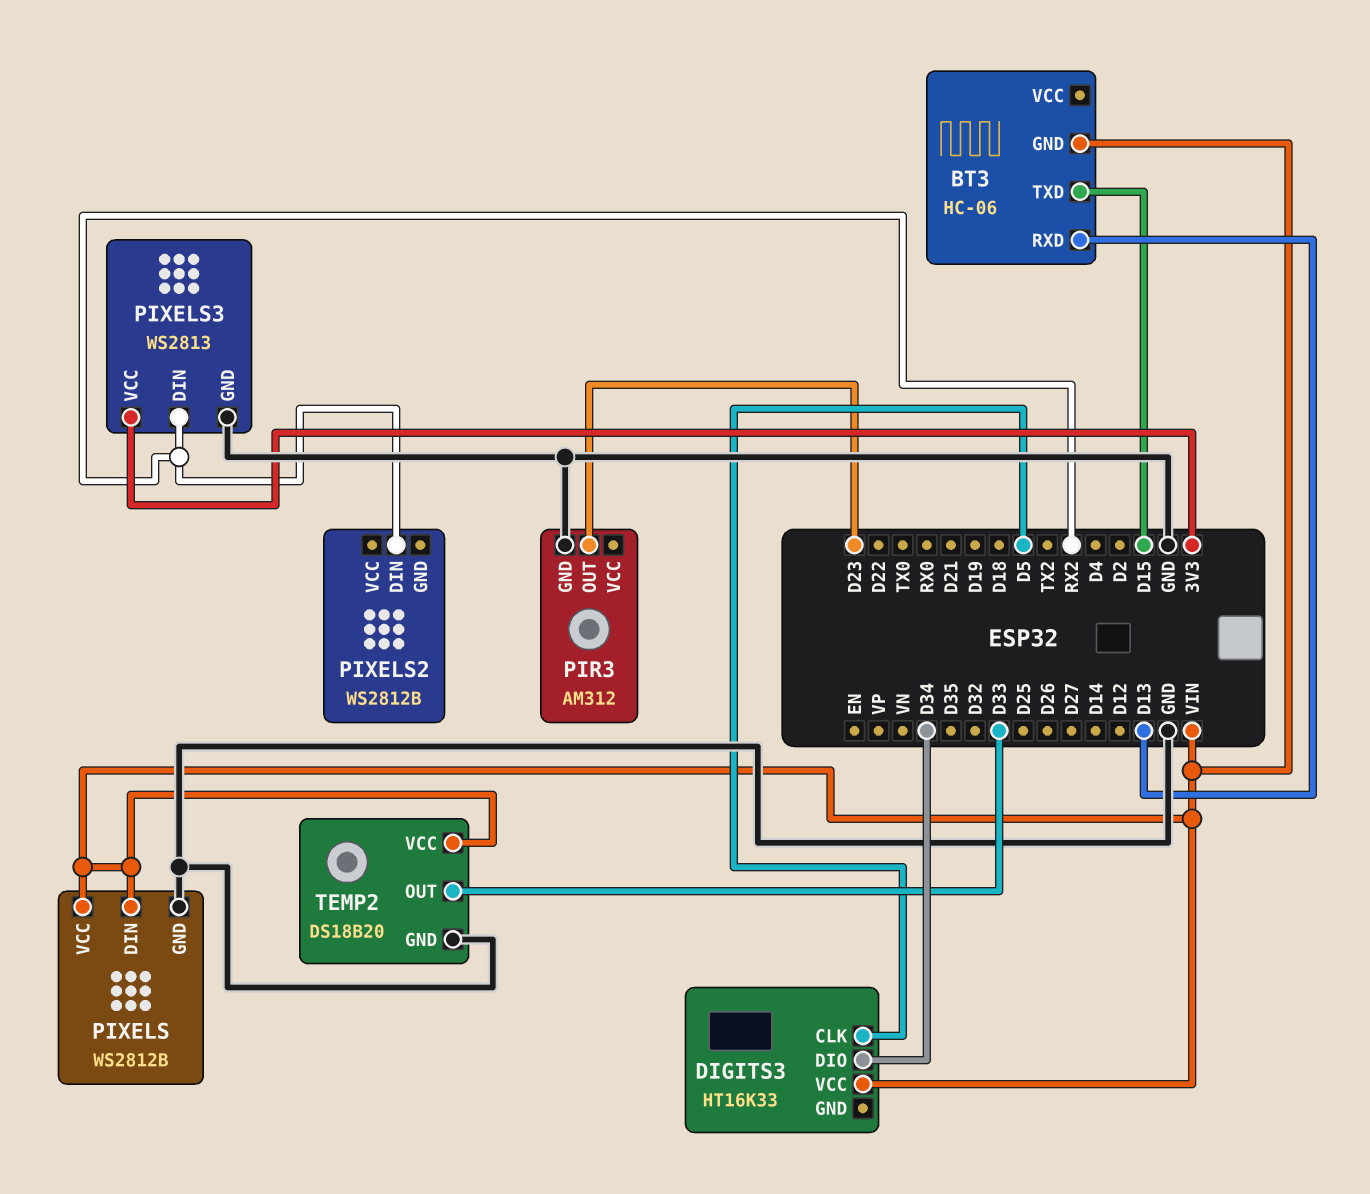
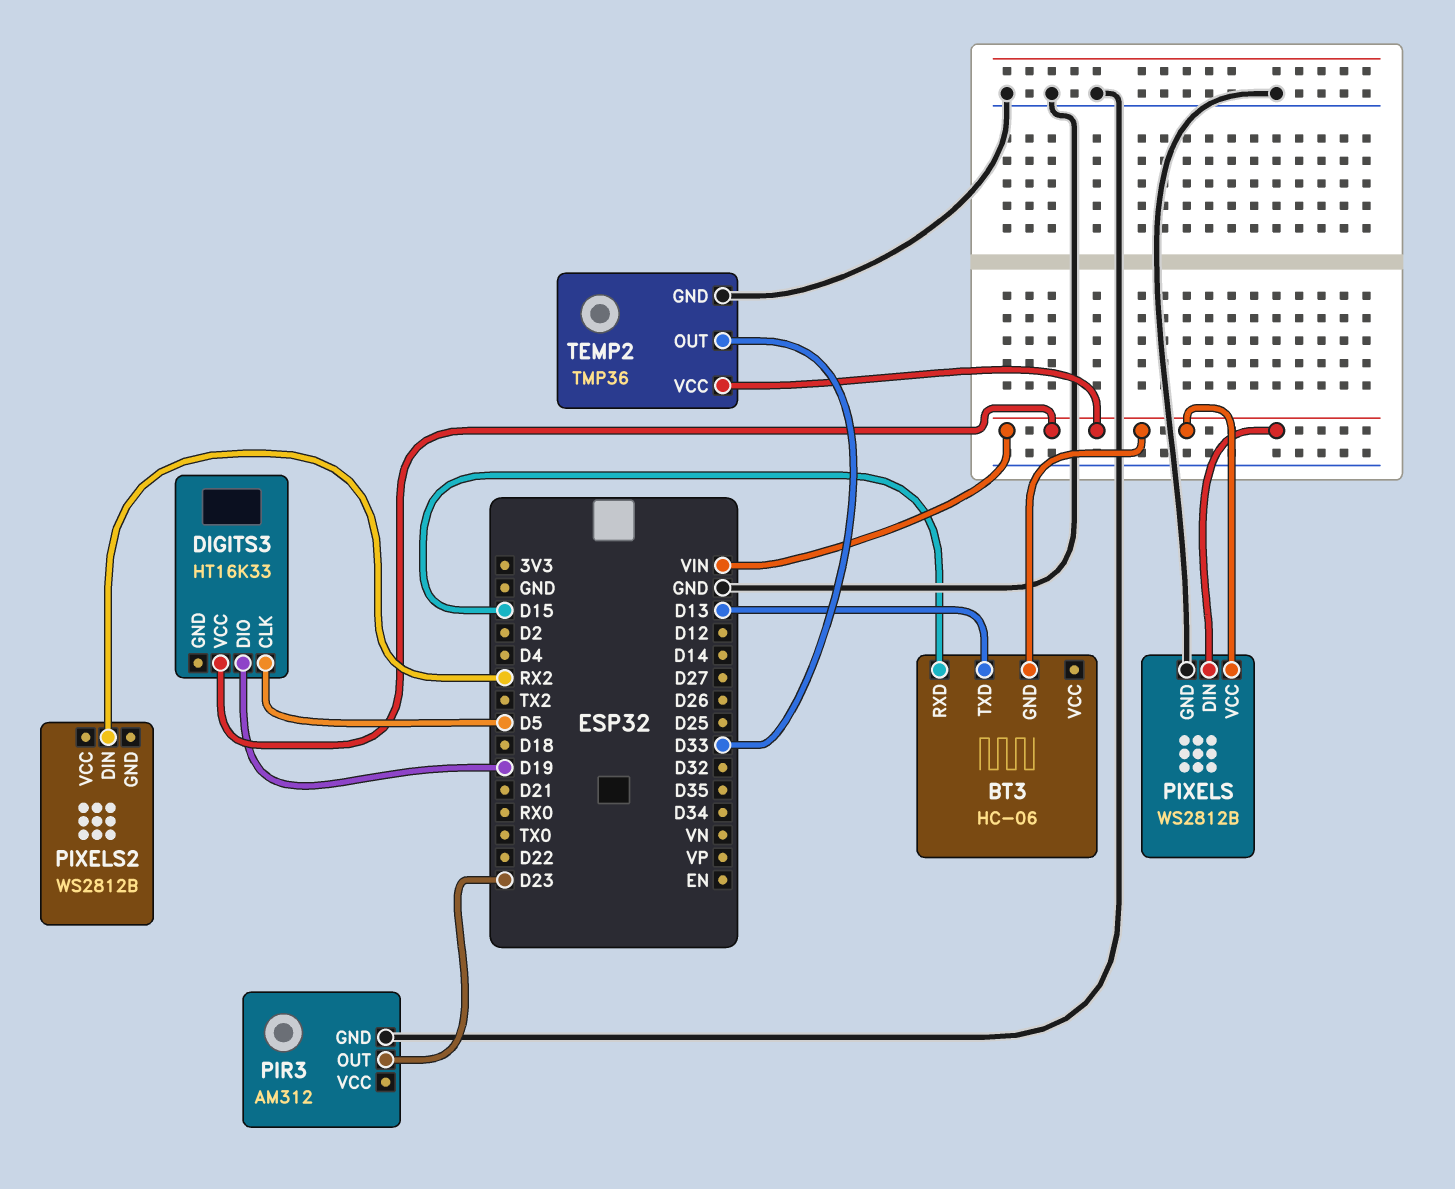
BT3 pin RXD: D13 -> D15
BT3 pin TXD: D15 -> D13
DIGITS3 pin DIO: D34 -> D19
PIXELS3: WS2813 -> none
PIXELS3 pin DIN: RX2 -> none
PIXELS3 pin GND: GND -> none
PIXELS3 pin VCC: 3V3 -> none
TEMP2: DS18B20 -> TMP36

